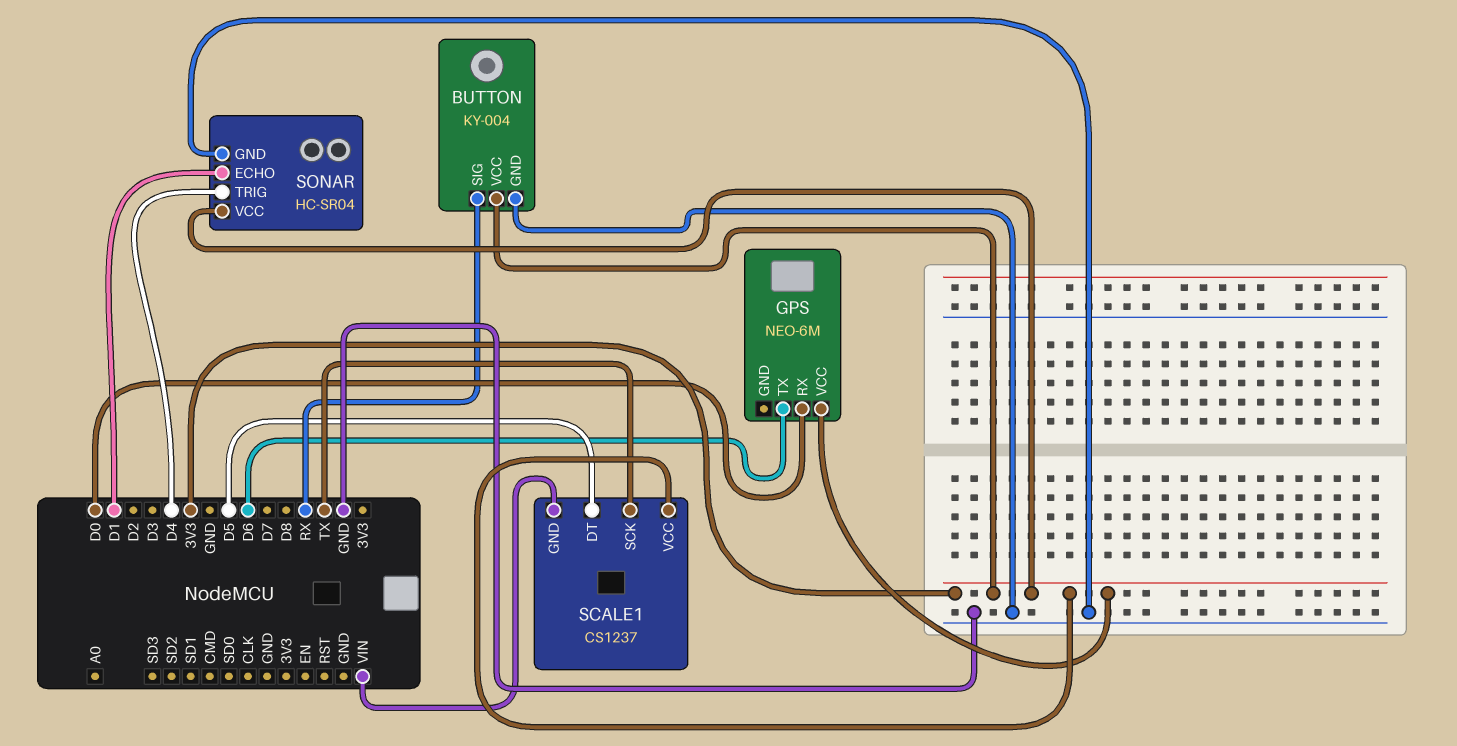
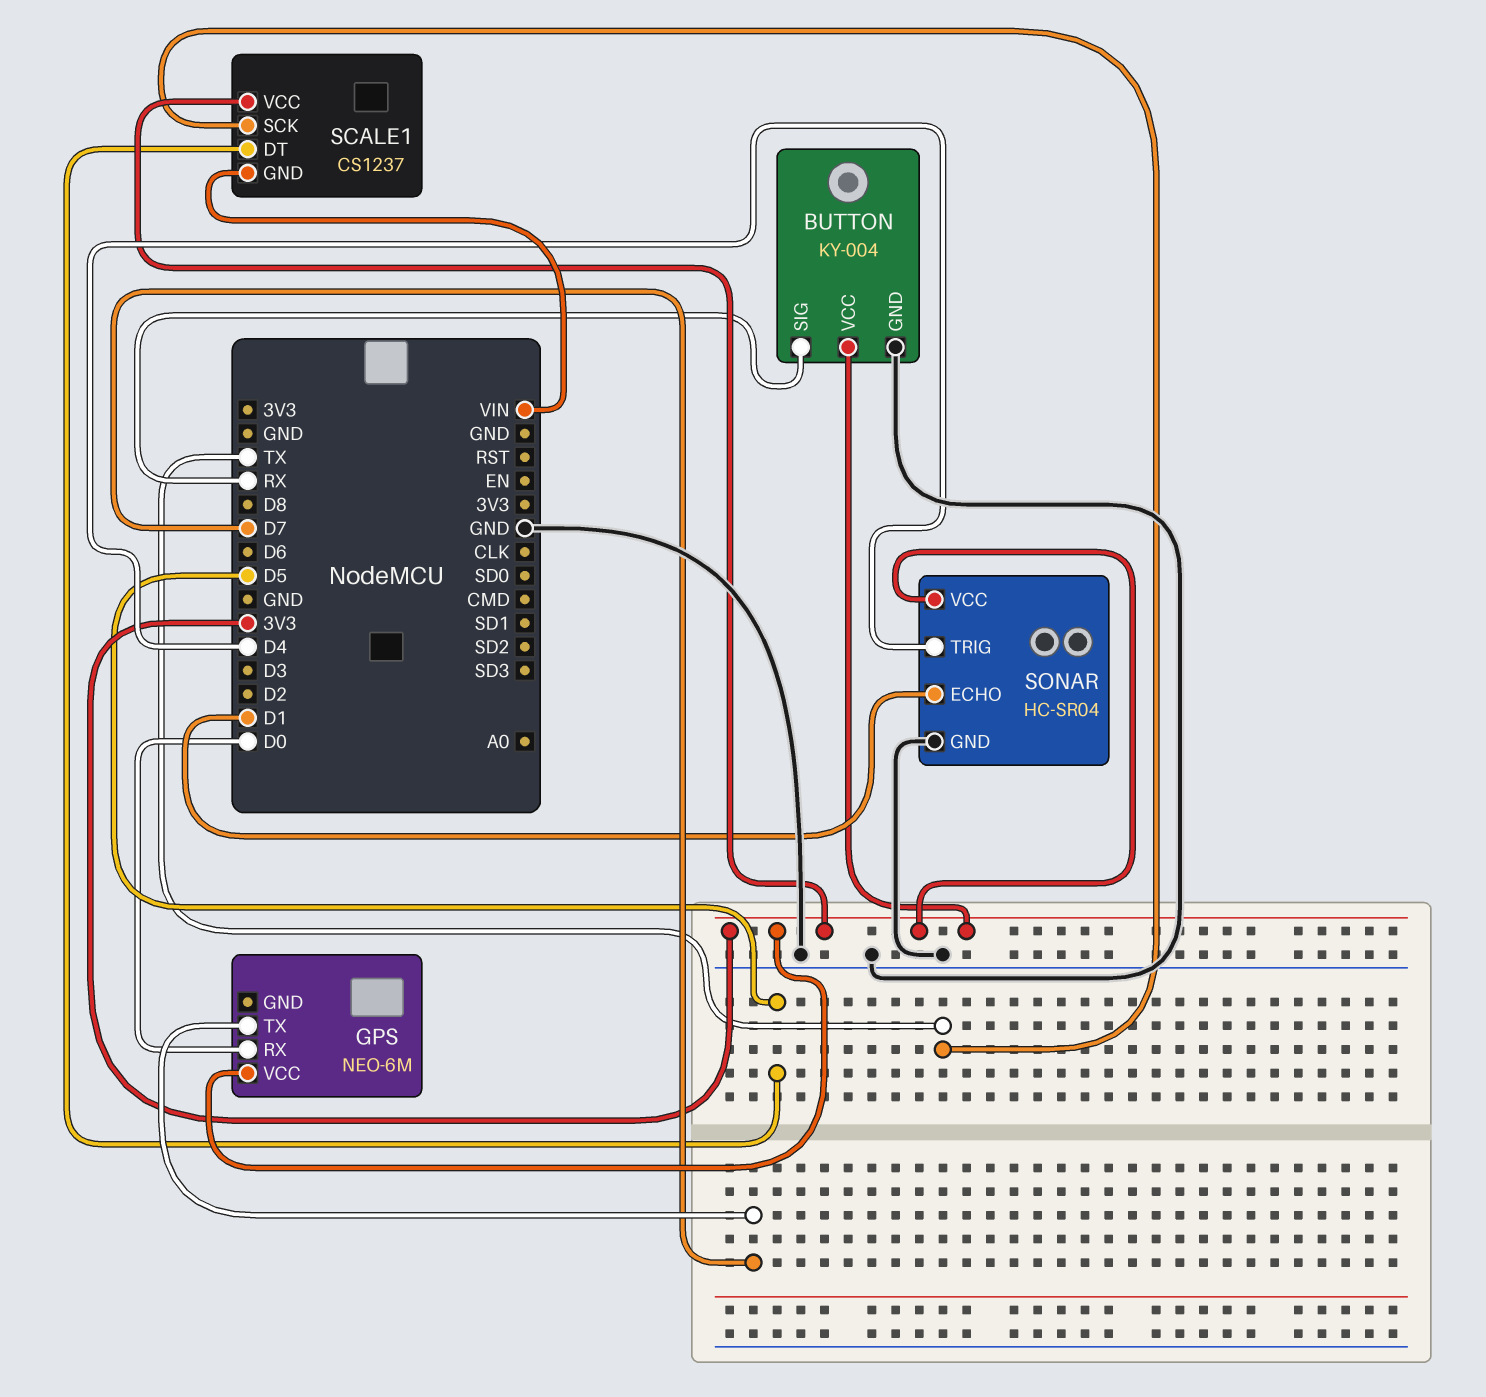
GPS pin TX: D6 -> D7

